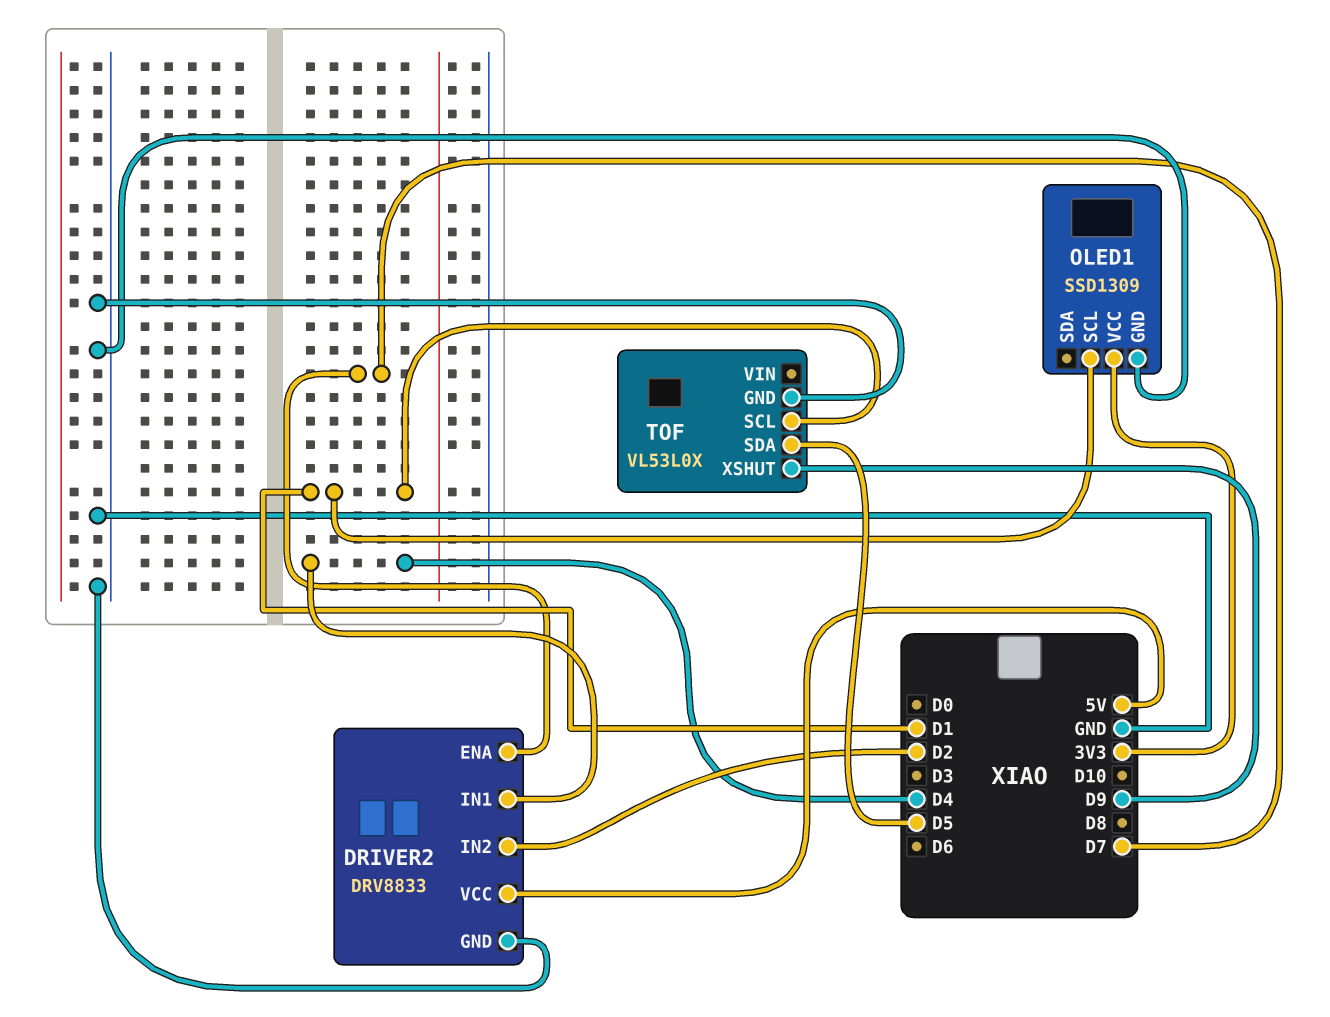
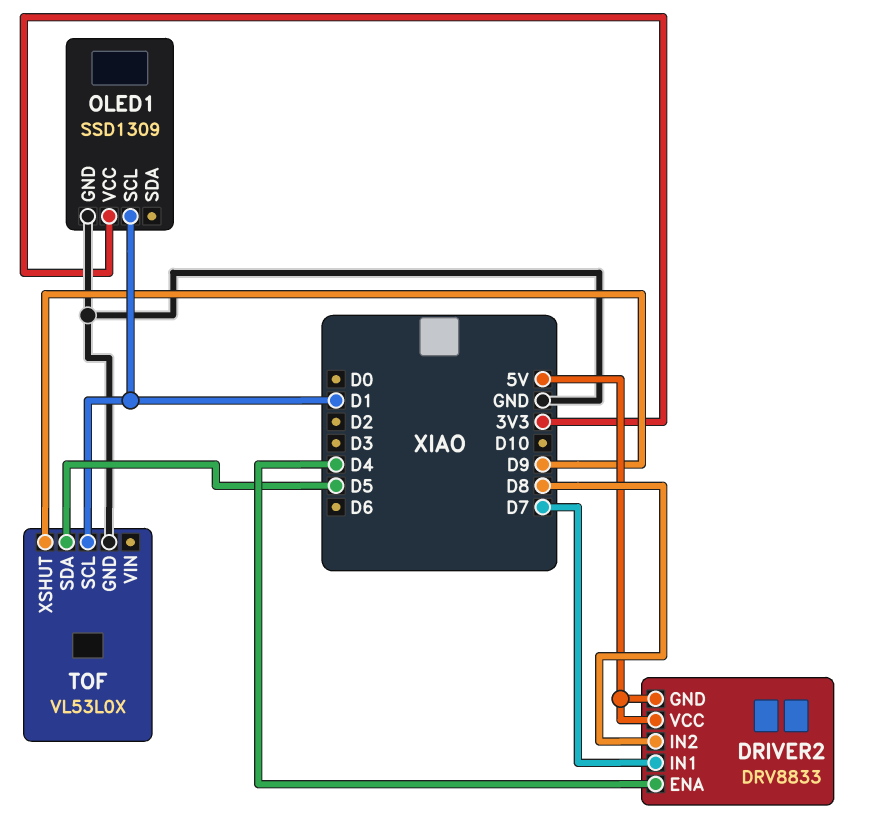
DRIVER2 pin ENA: D7 -> D4
DRIVER2 pin GND: GND -> 5V
DRIVER2 pin IN1: D4 -> D7
DRIVER2 pin IN2: D2 -> D8

